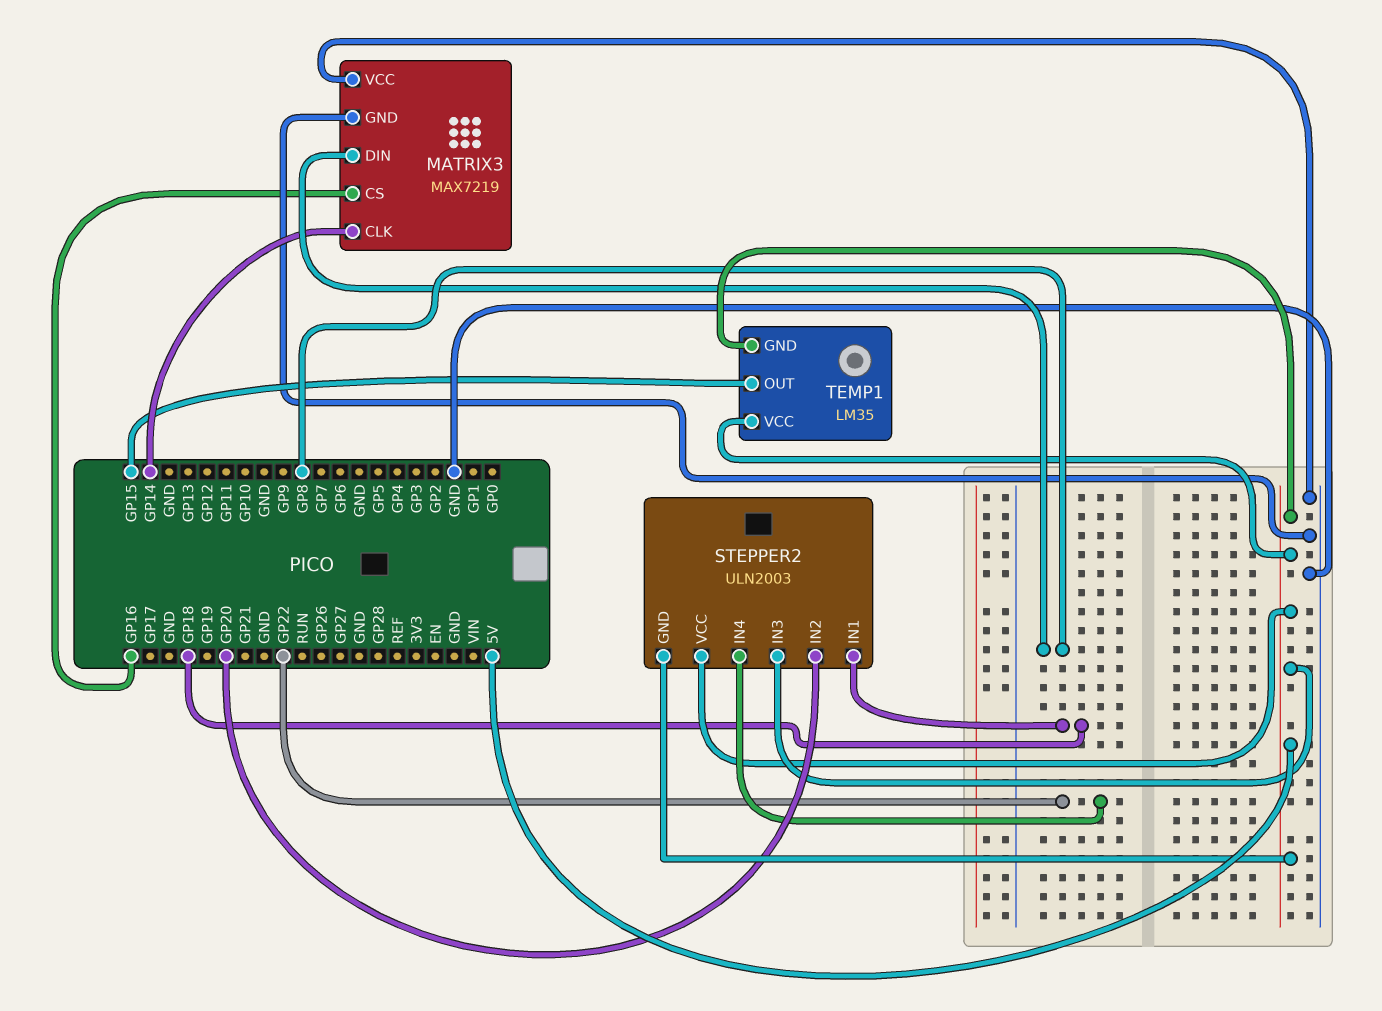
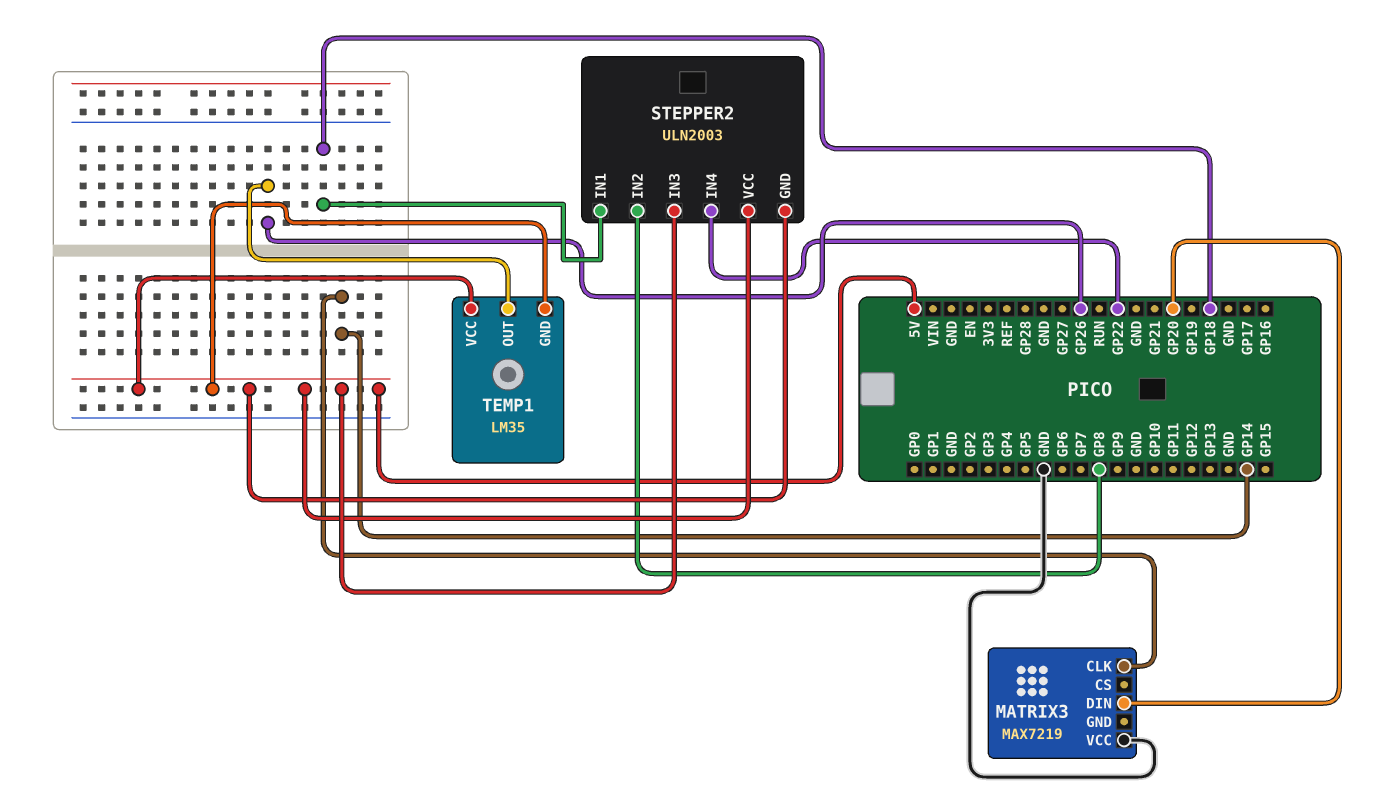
MATRIX3 pin CS: GP16 -> none
MATRIX3 pin DIN: GP8 -> GP20
MATRIX3 pin GND: GND -> none
STEPPER2 pin IN2: GP20 -> GP8
TEMP1 pin OUT: GP15 -> GP26

